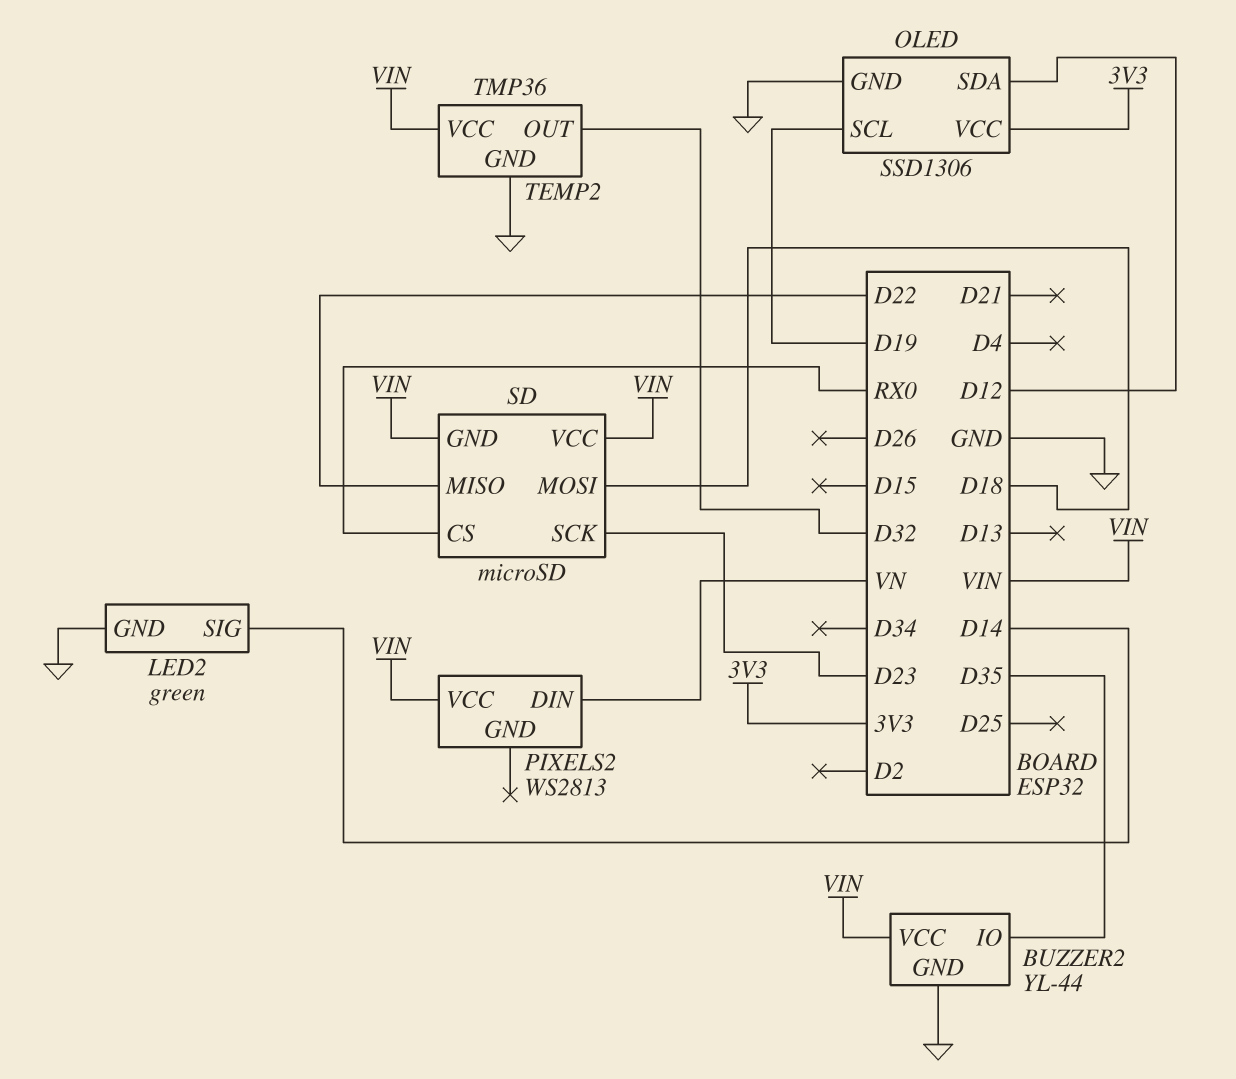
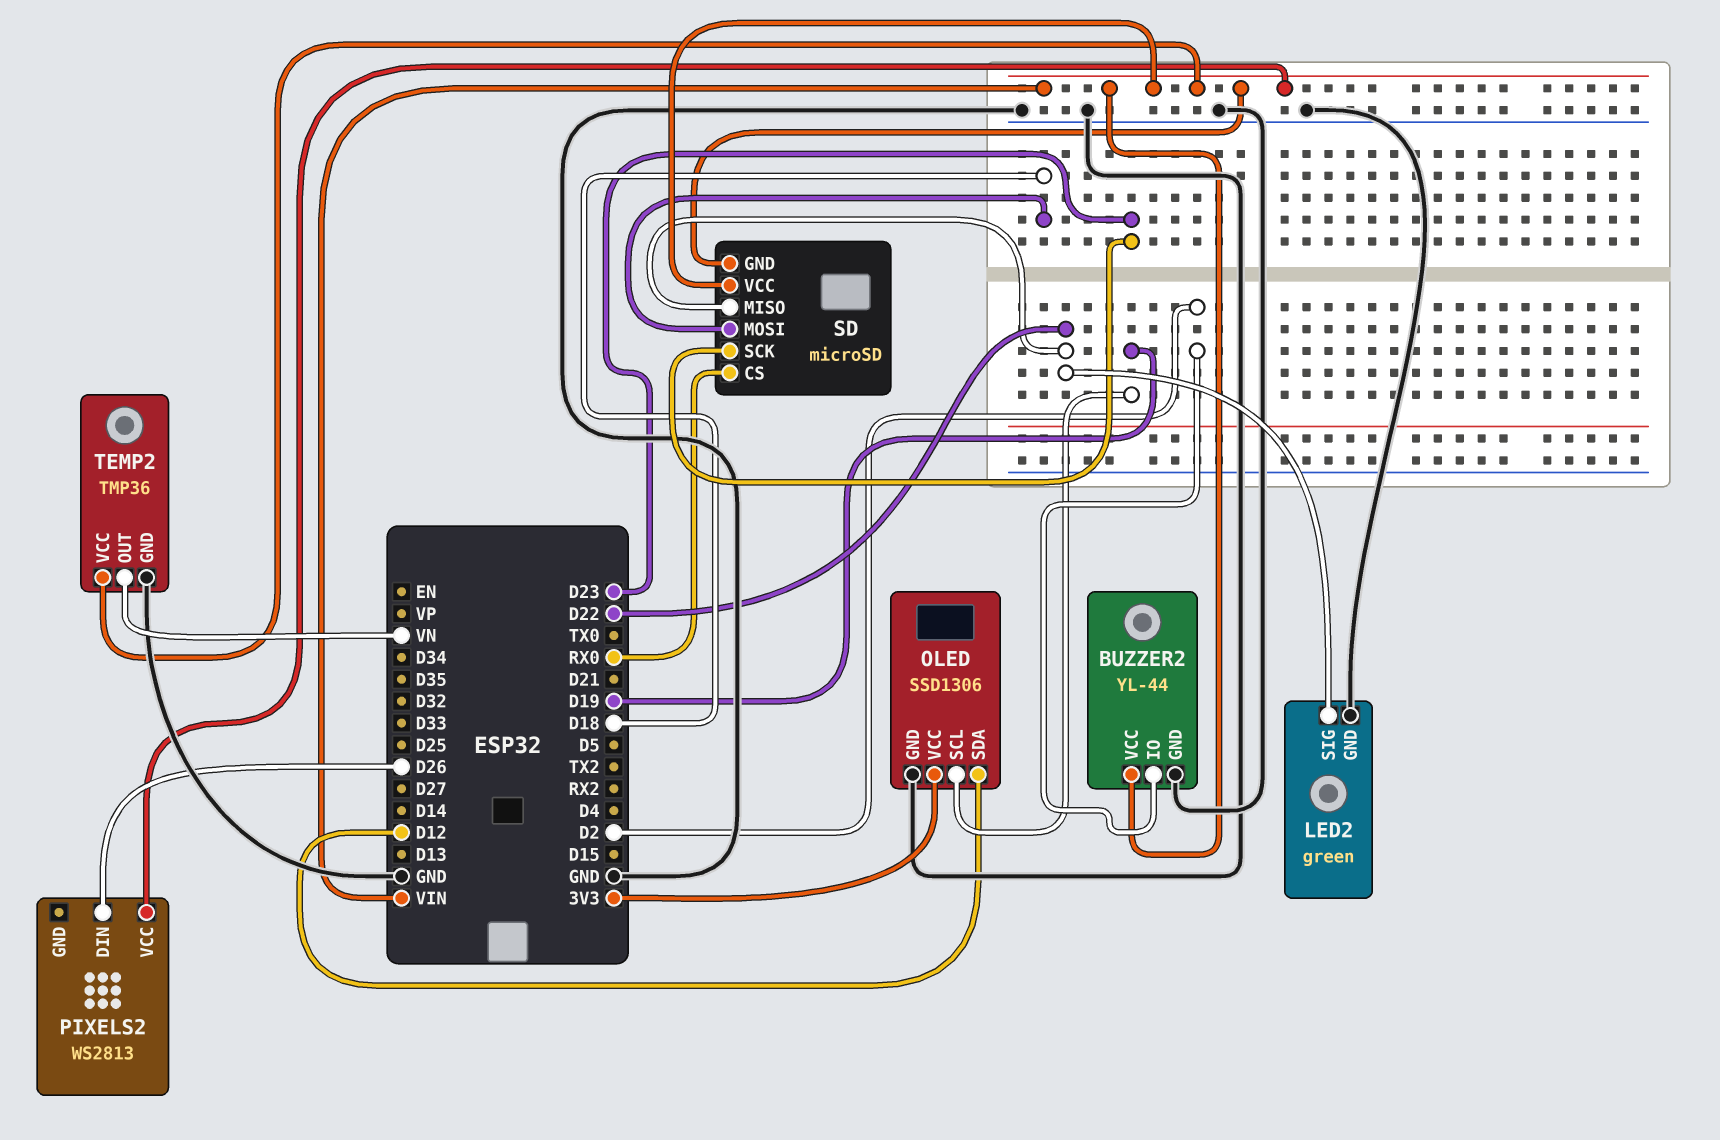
BUZZER2 pin IO: D35 -> D2
LED2 pin SIG: D14 -> D22
PIXELS2 pin DIN: VN -> D26
TEMP2 pin OUT: D32 -> VN

